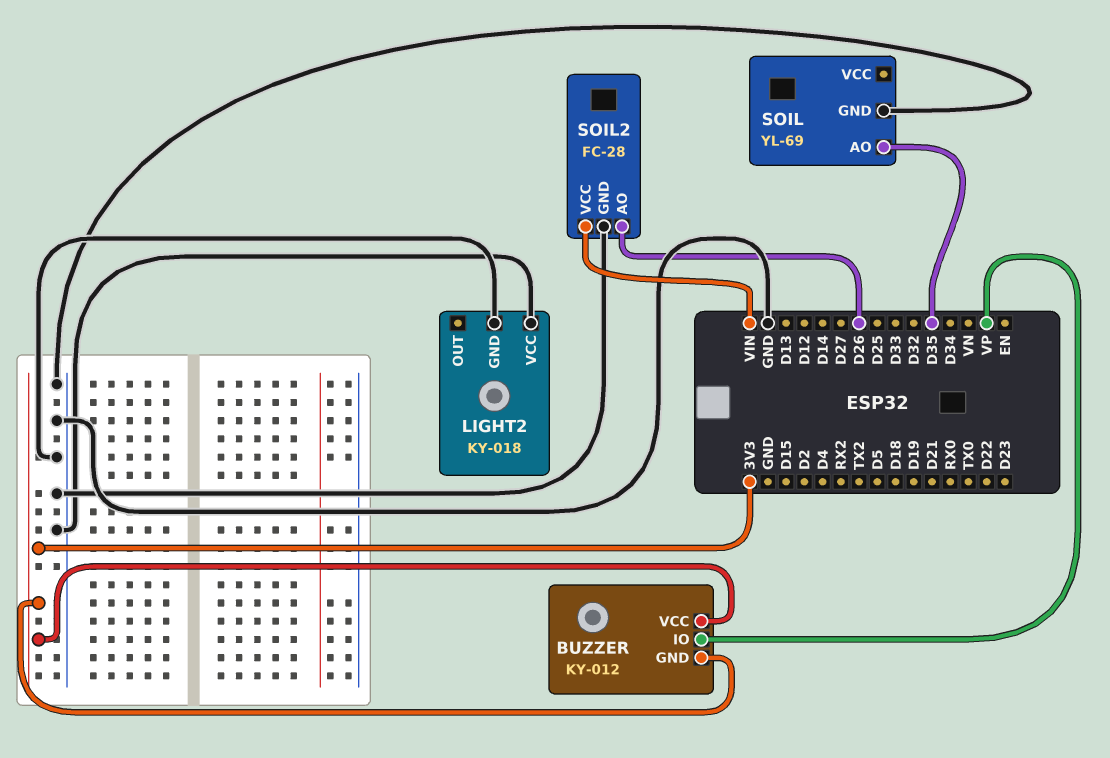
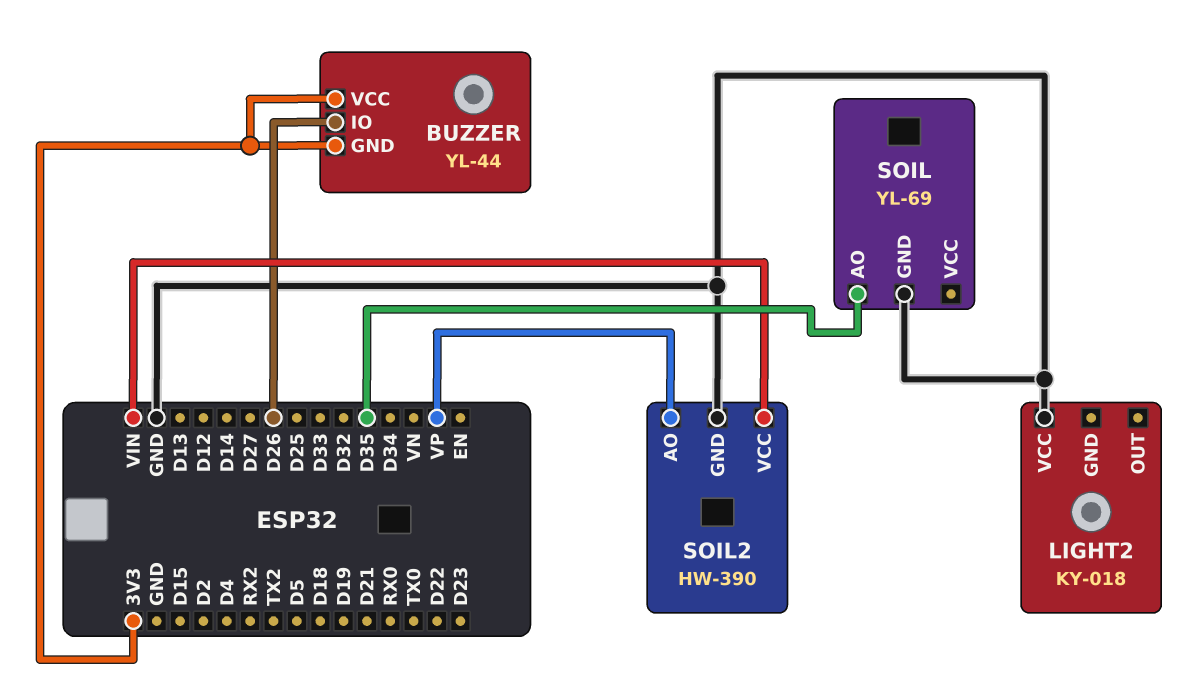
BUZZER: KY-012 -> YL-44
BUZZER pin IO: VP -> D26
LIGHT2 pin GND: GND -> none
SOIL2: FC-28 -> HW-390
SOIL2 pin AO: D26 -> VP

